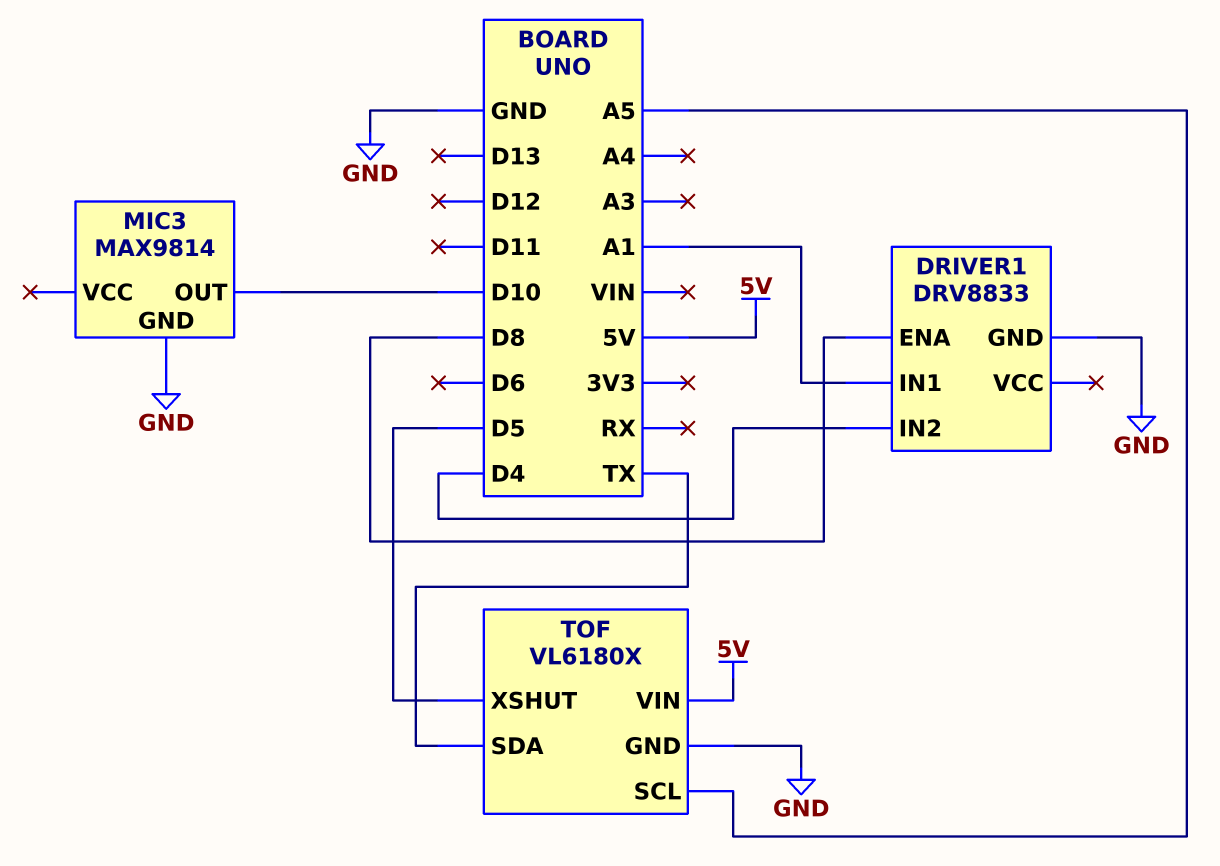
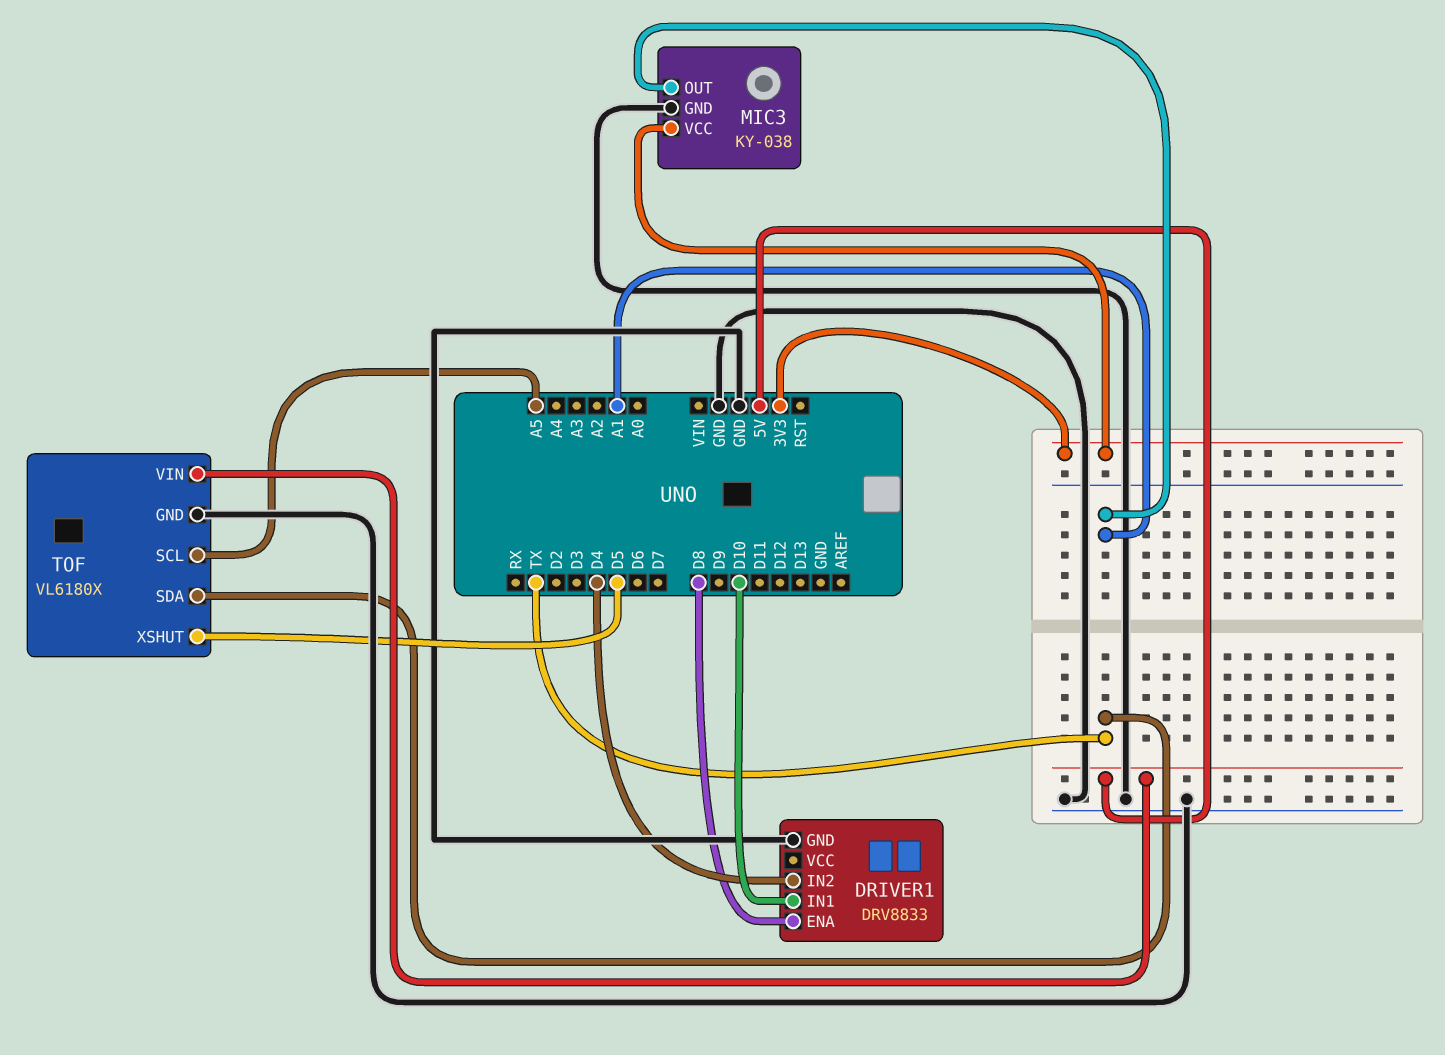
DRIVER1 pin IN1: A1 -> D10
MIC3: MAX9814 -> KY-038
MIC3 pin OUT: D10 -> A1
MIC3 pin VCC: none -> 3V3

